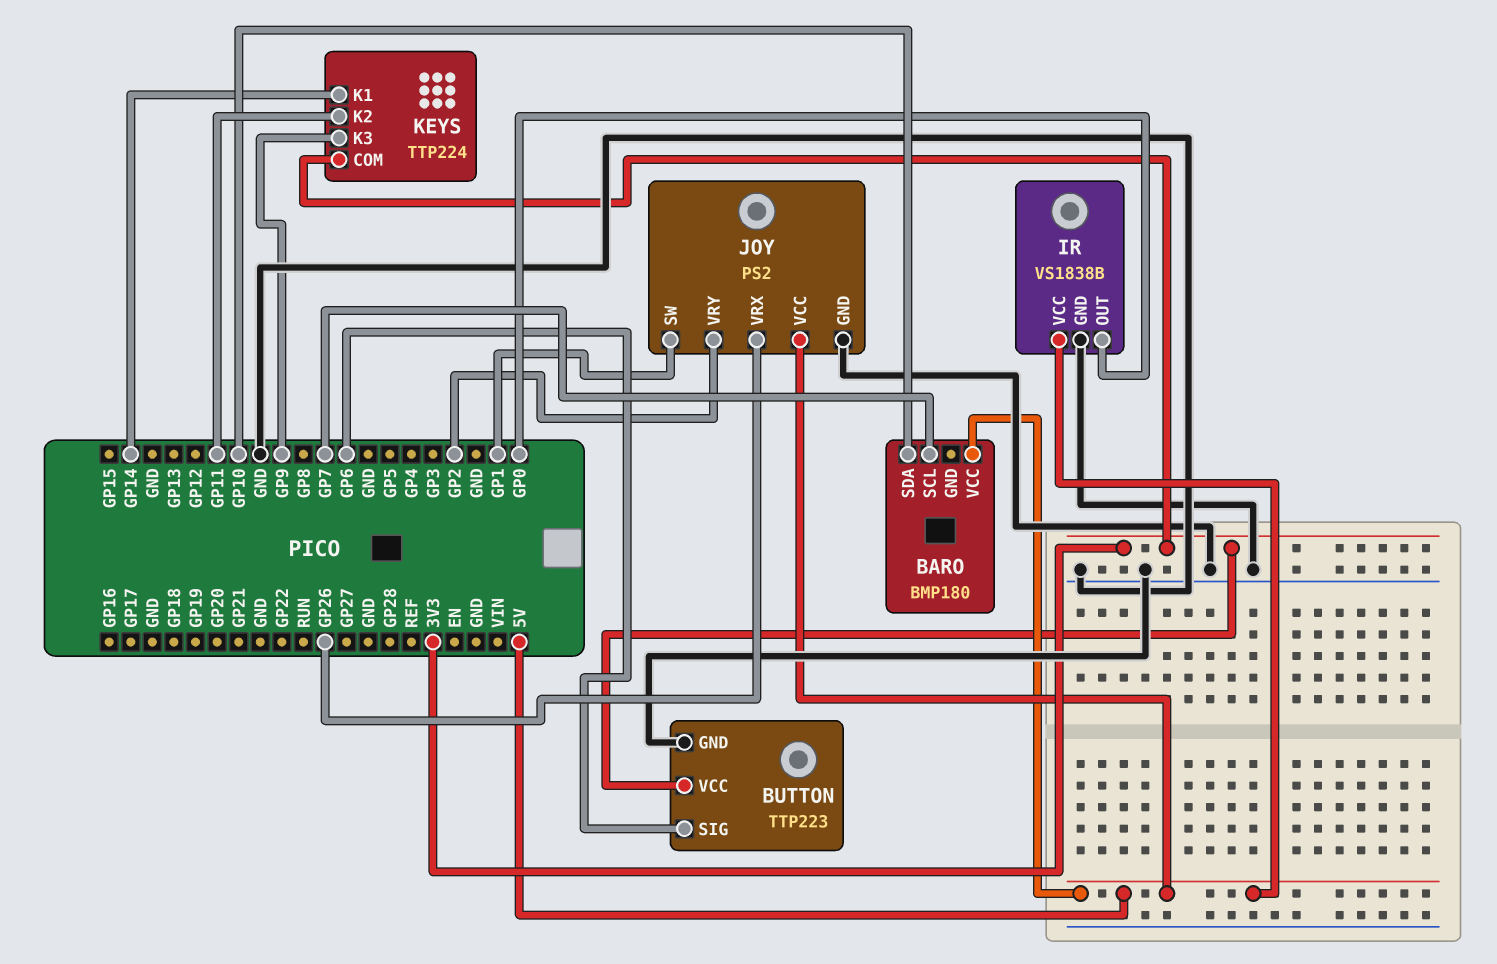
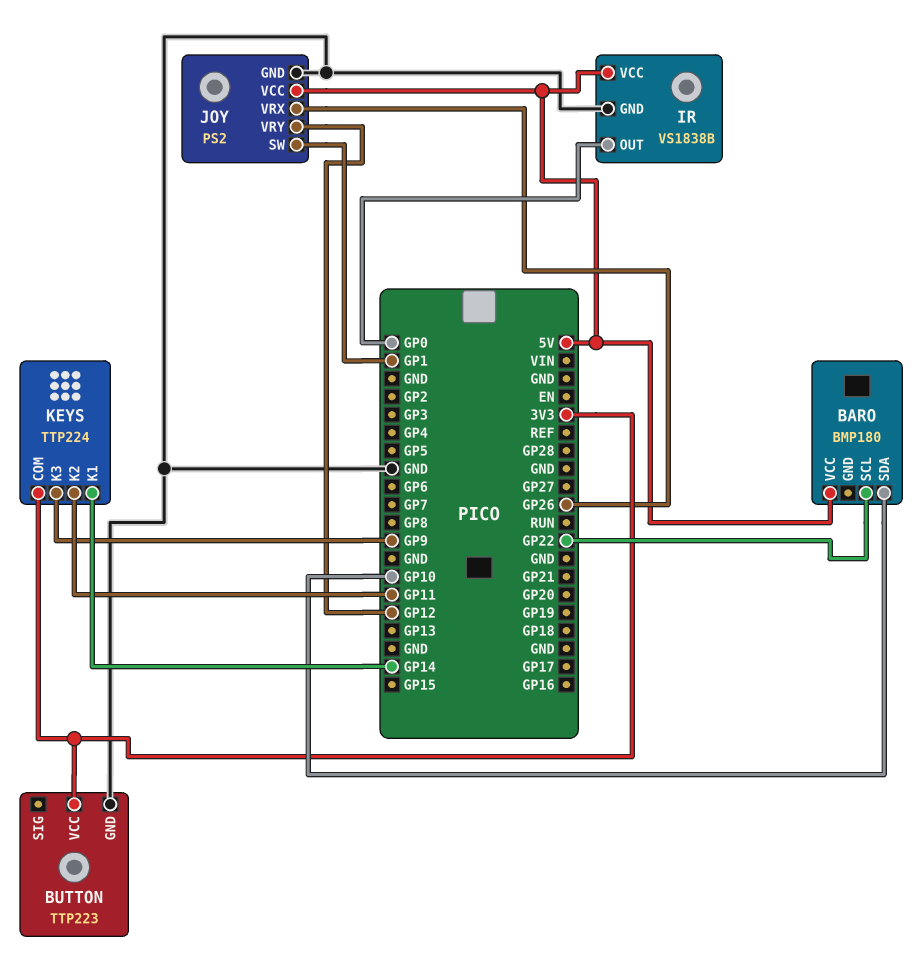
BARO pin SCL: GP7 -> GP22
BUTTON pin SIG: GP6 -> none
JOY pin VRY: GP2 -> GP12

